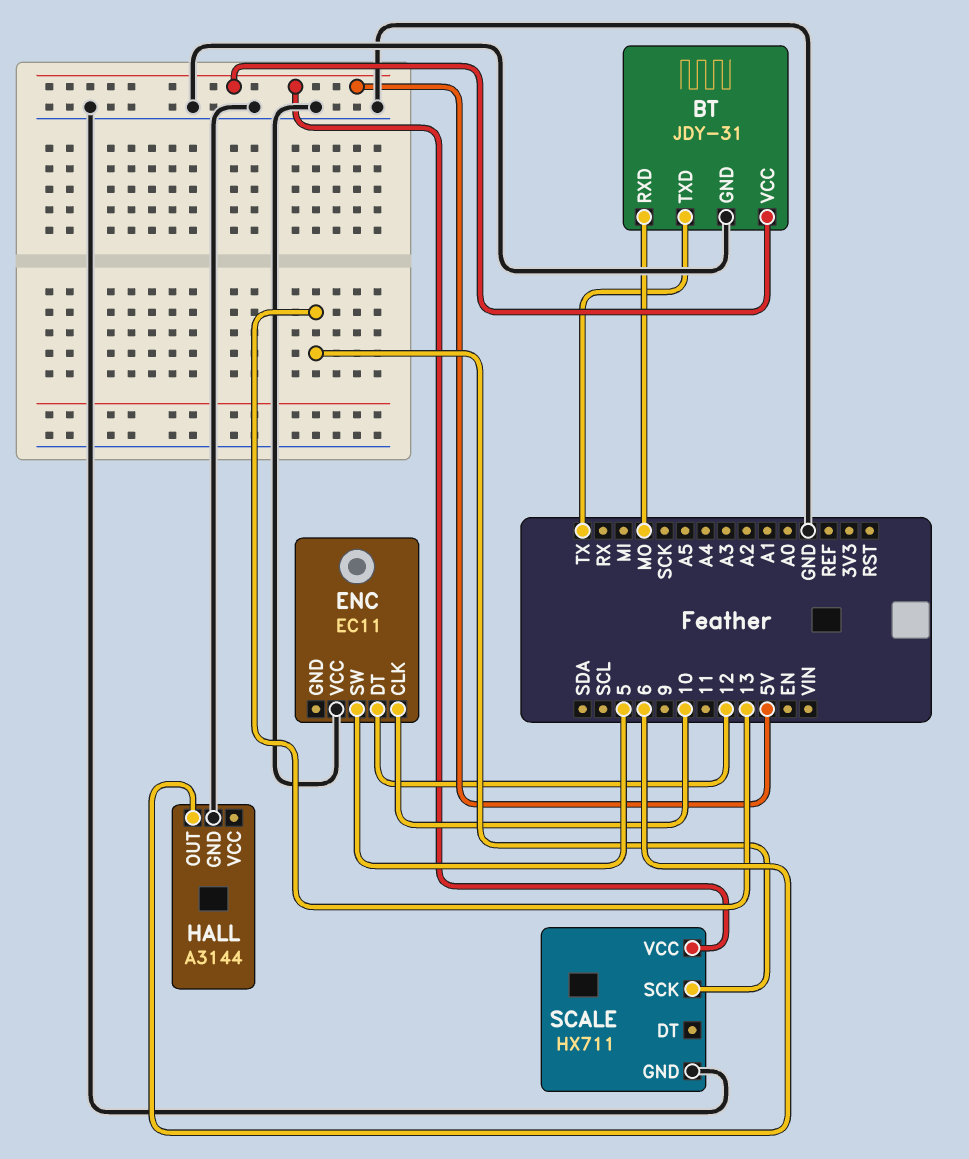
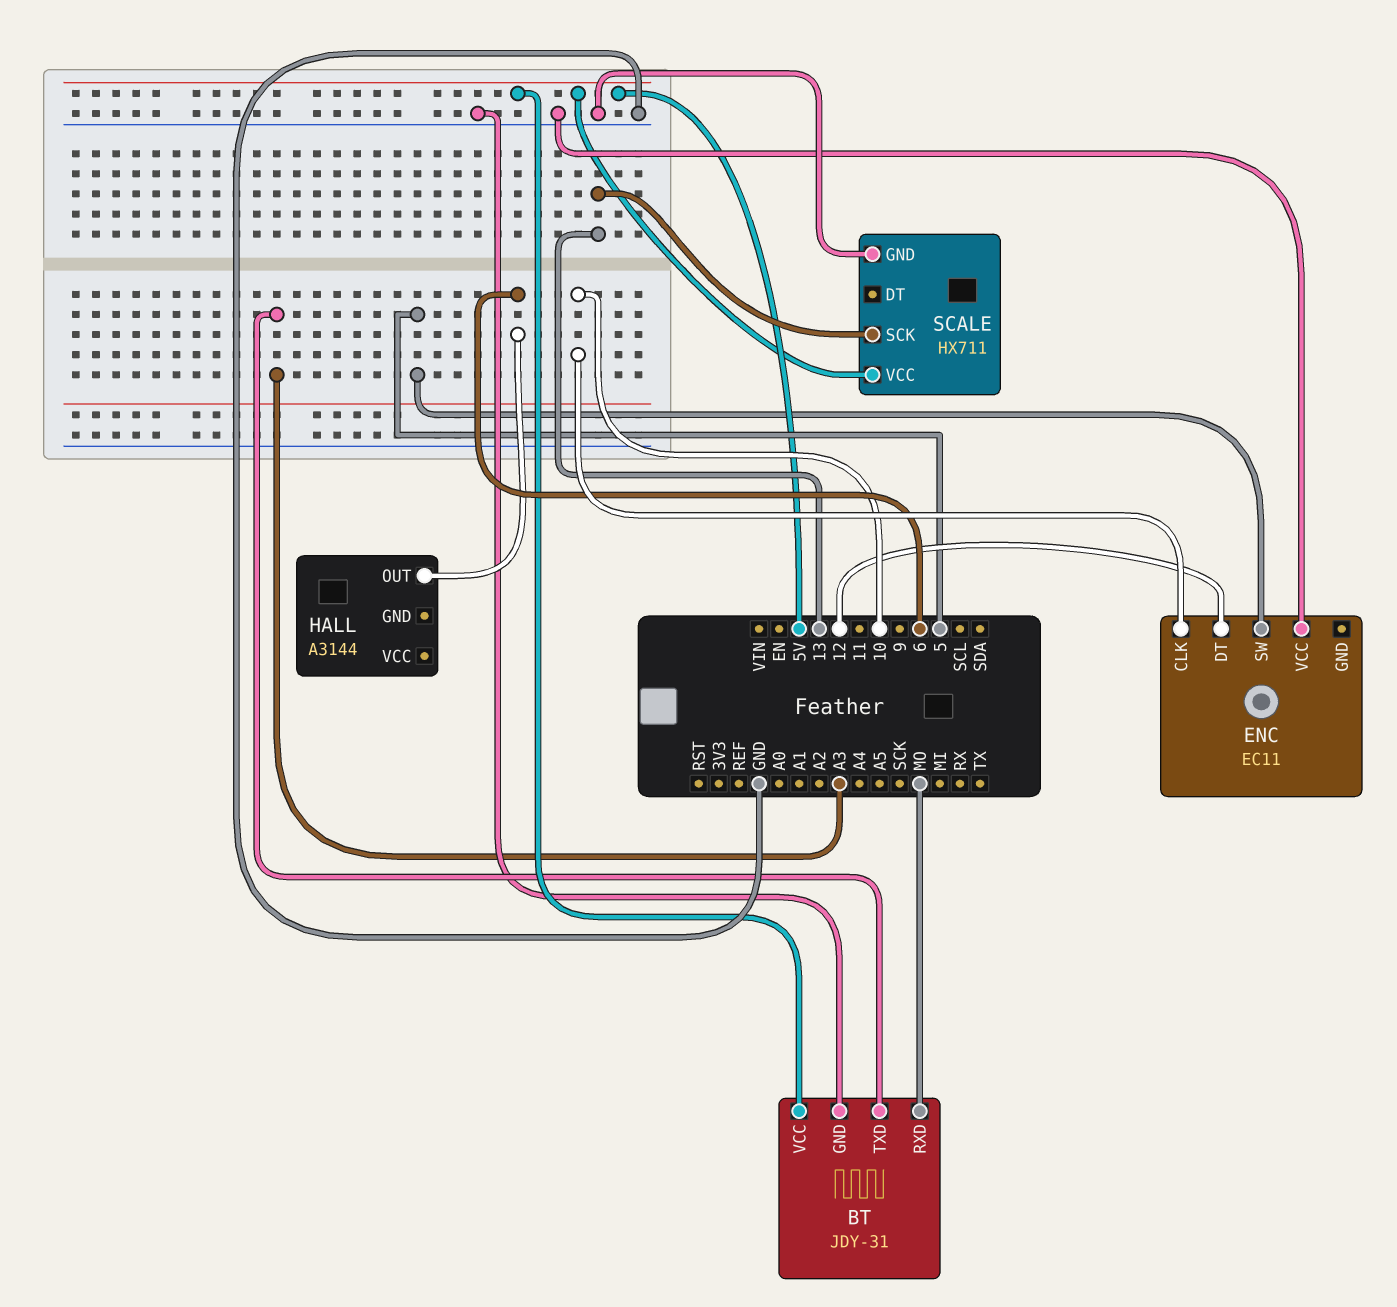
BT pin TXD: TX -> A3
HALL pin GND: GND -> none

